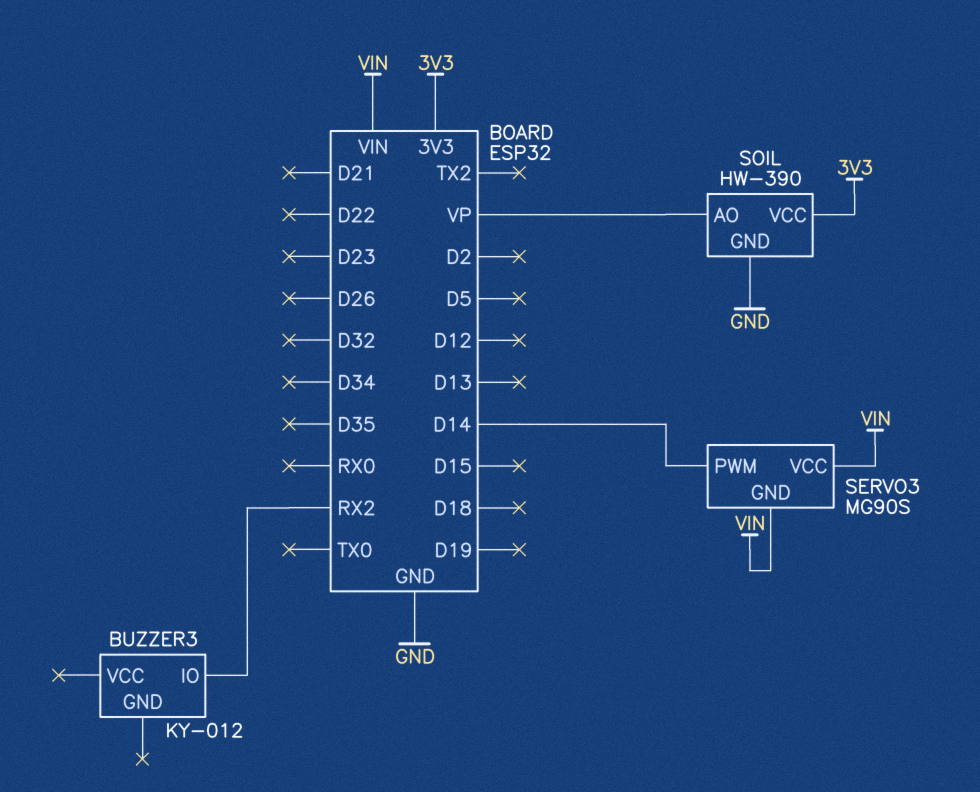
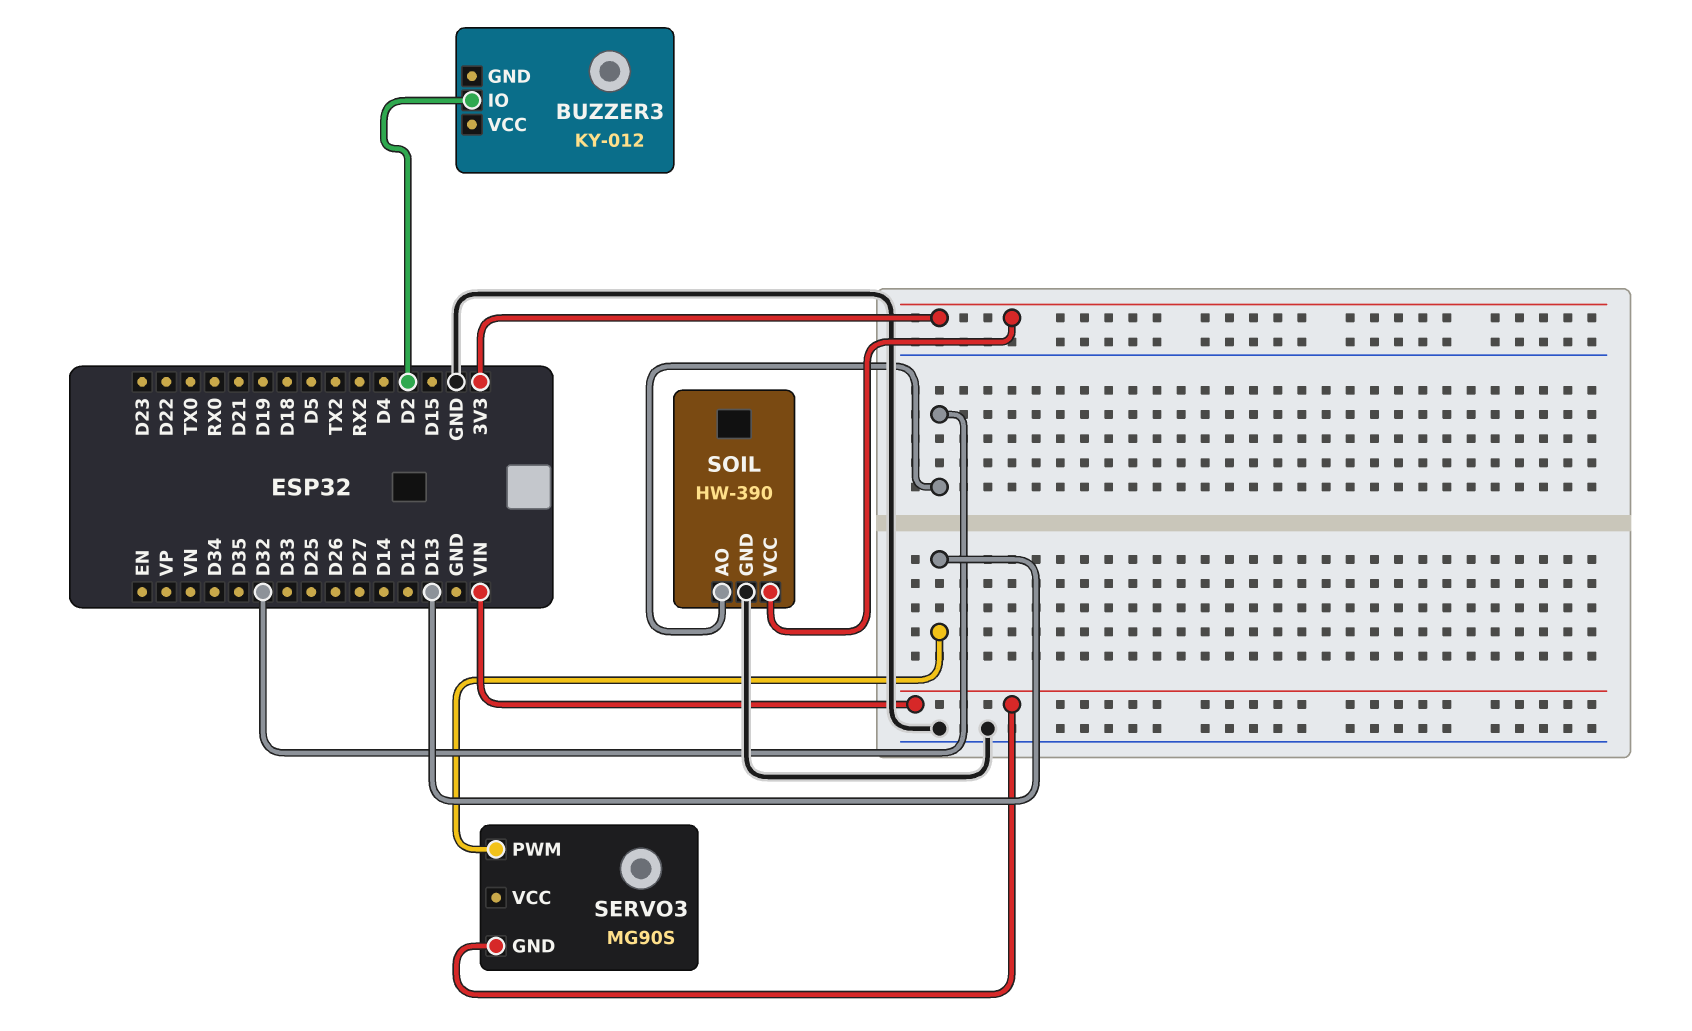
BUZZER3 pin IO: RX2 -> D2
SERVO3 pin PWM: D14 -> D13
SERVO3 pin VCC: VIN -> none
SOIL pin AO: VP -> D32

